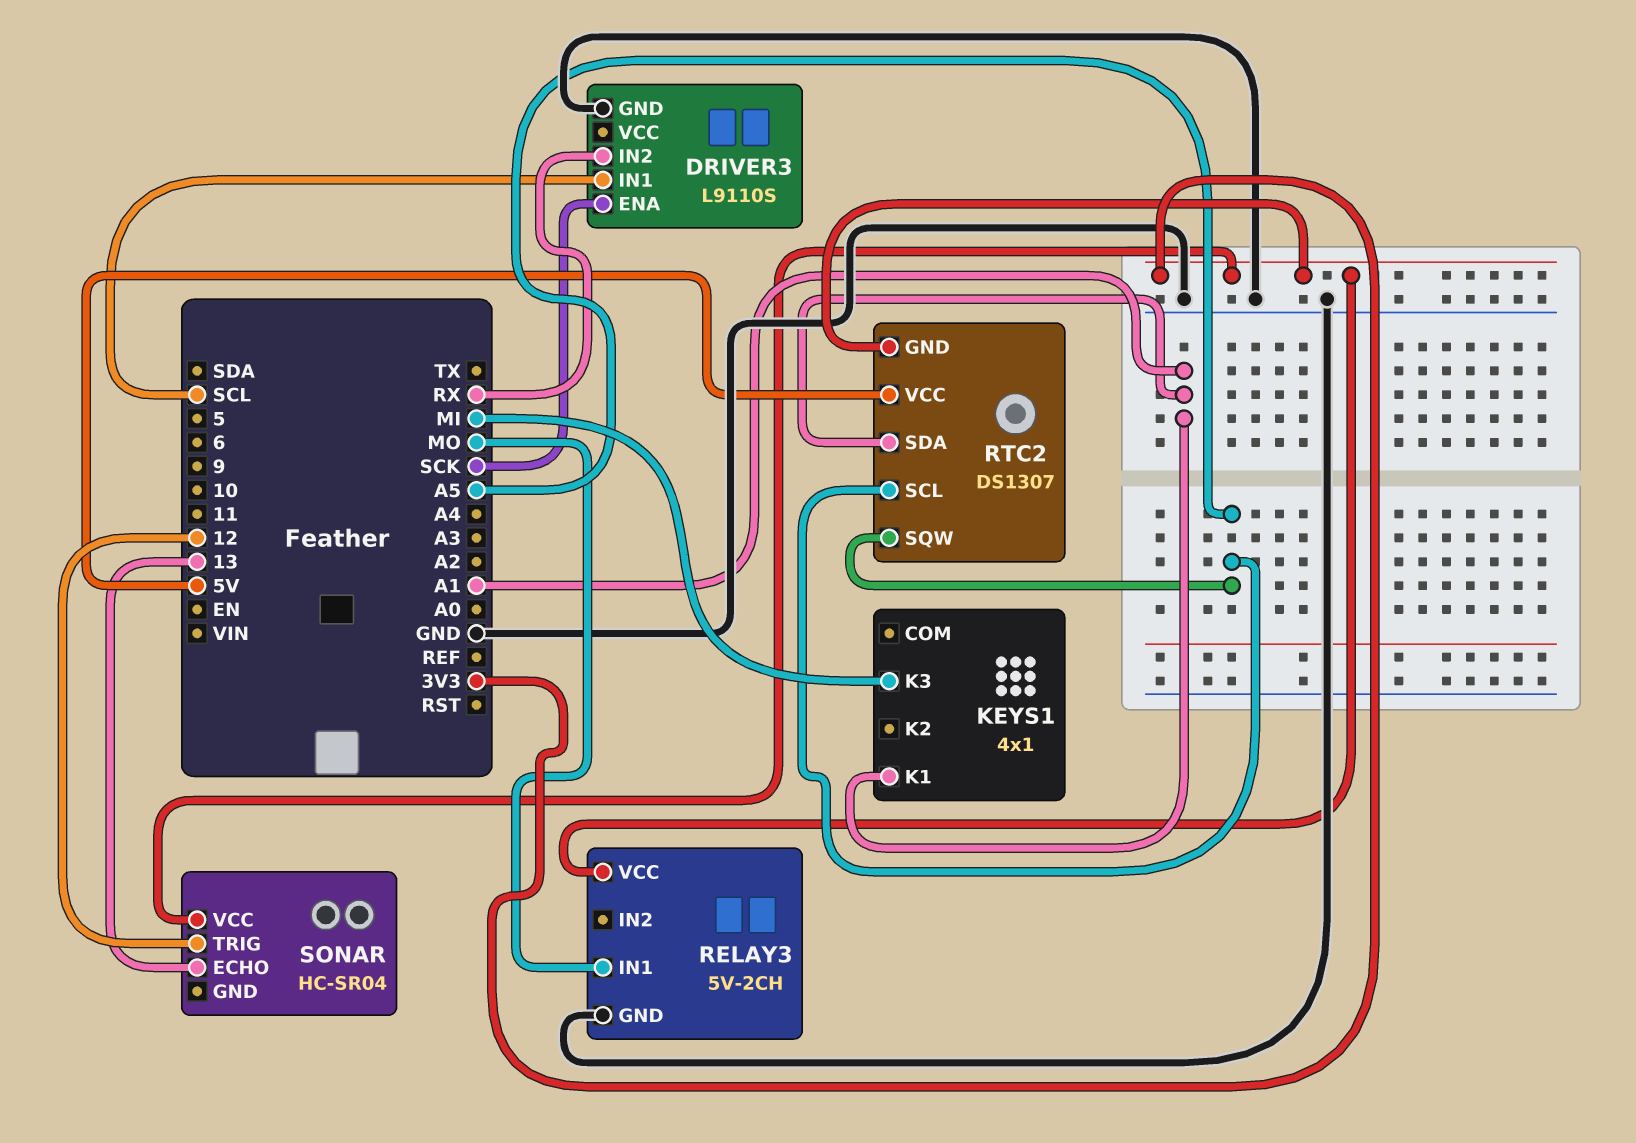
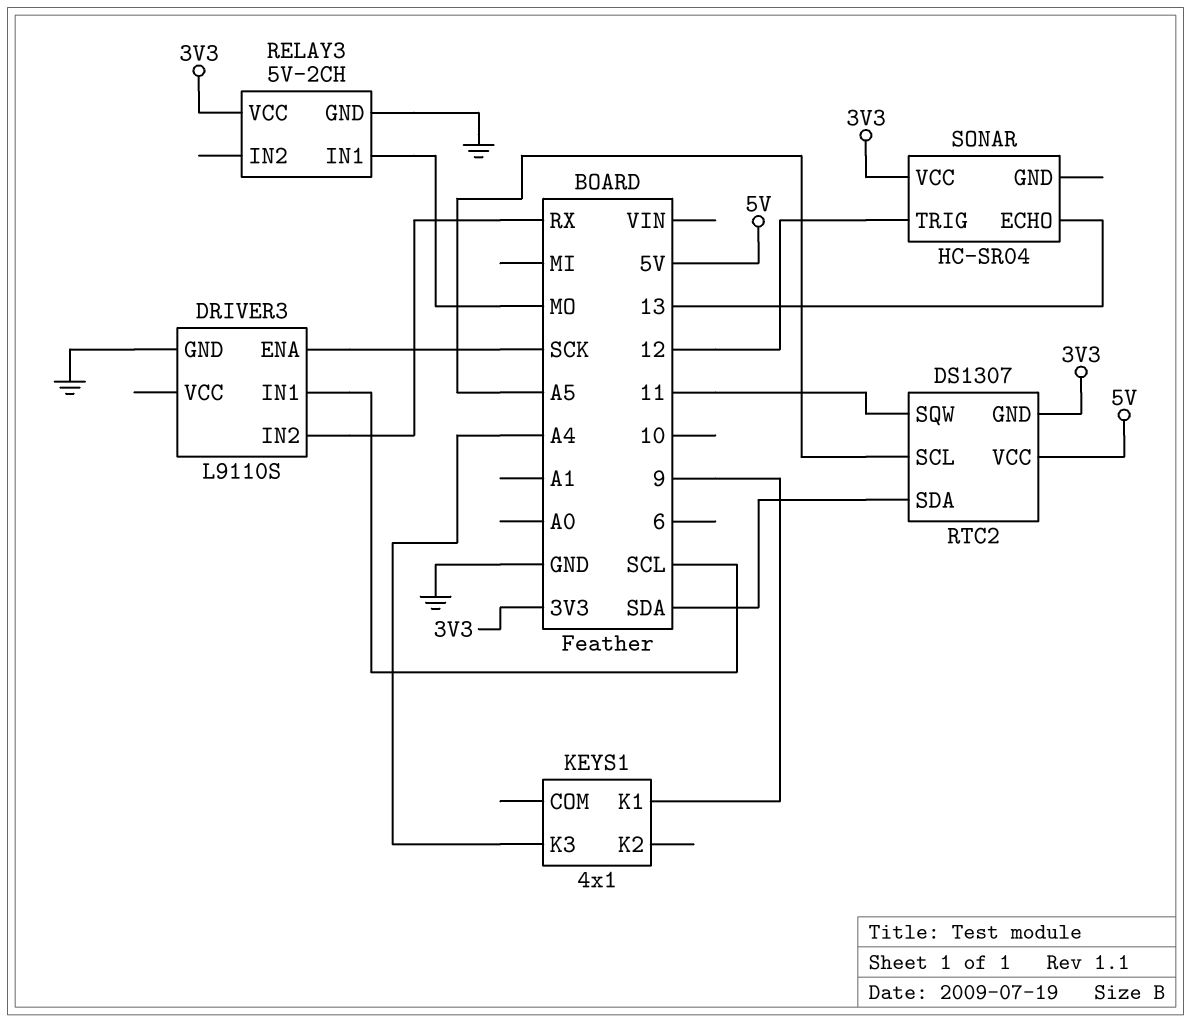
KEYS1 pin K1: A1 -> 9
KEYS1 pin K3: MI -> A4
RTC2 pin SDA: A1 -> SDA
RTC2 pin SQW: A5 -> 11

